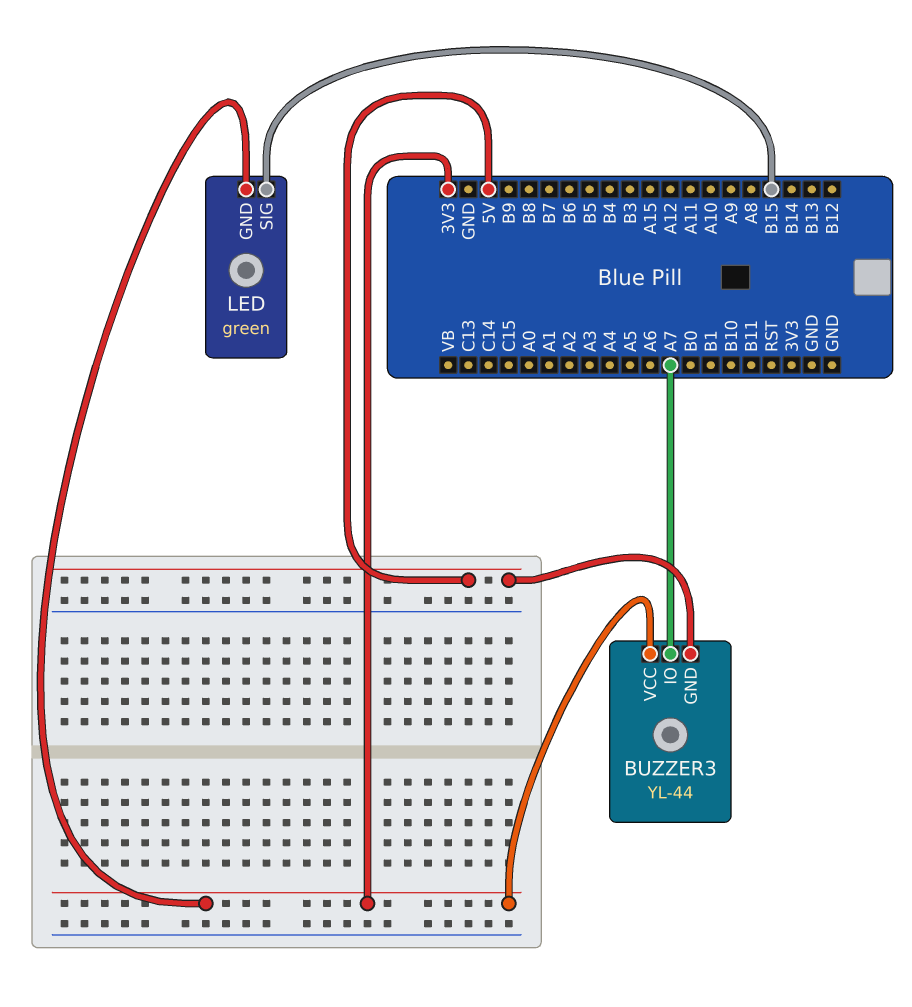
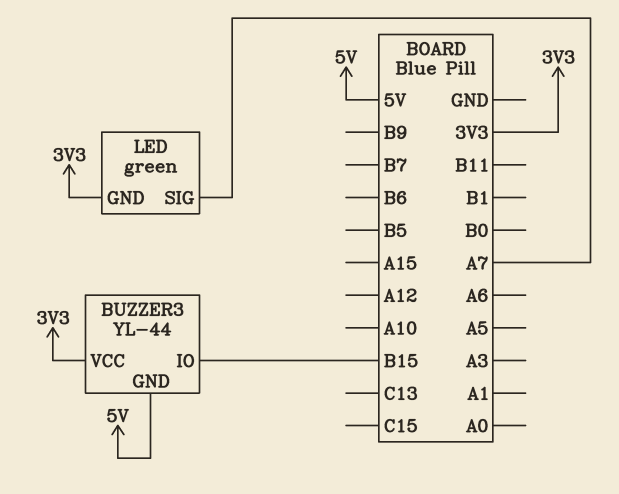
BUZZER3 pin IO: A7 -> B15
LED pin SIG: B15 -> A7

